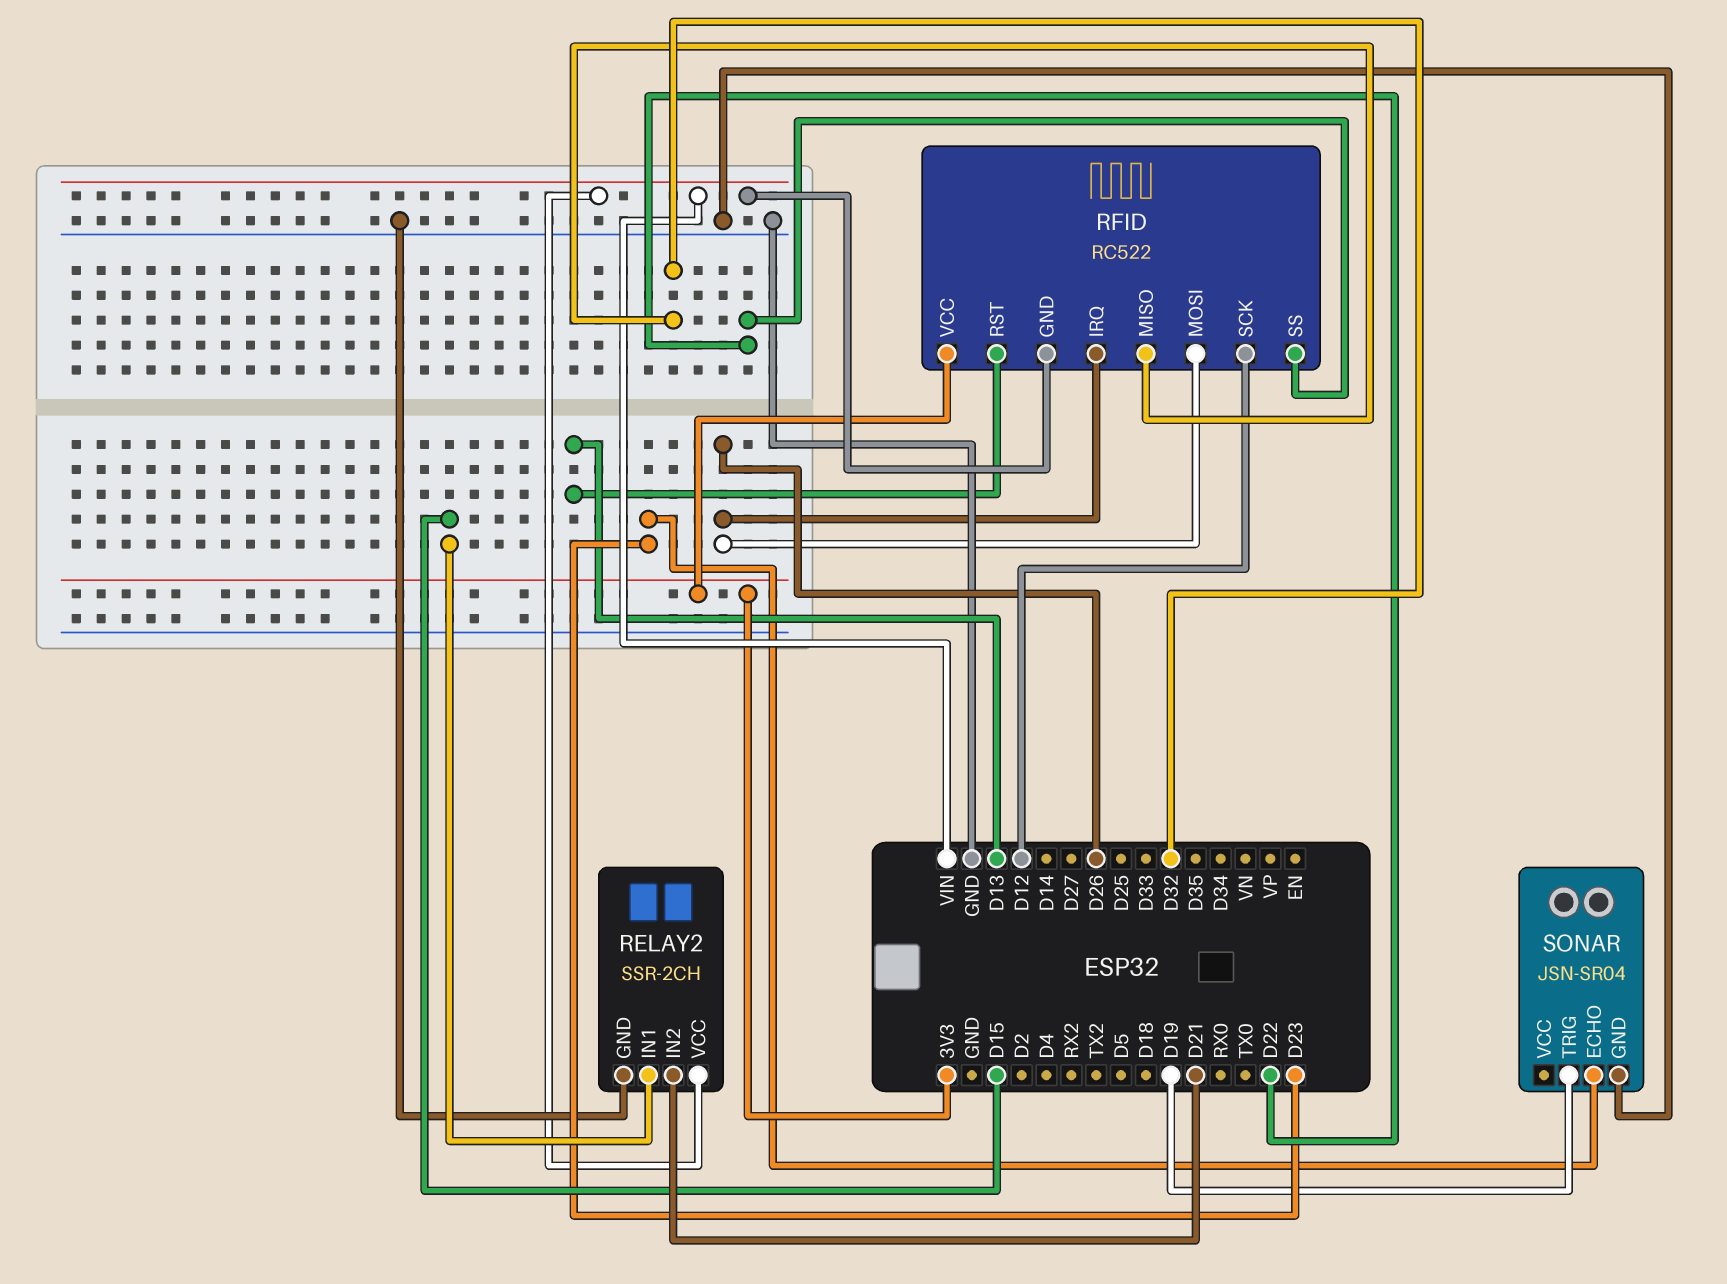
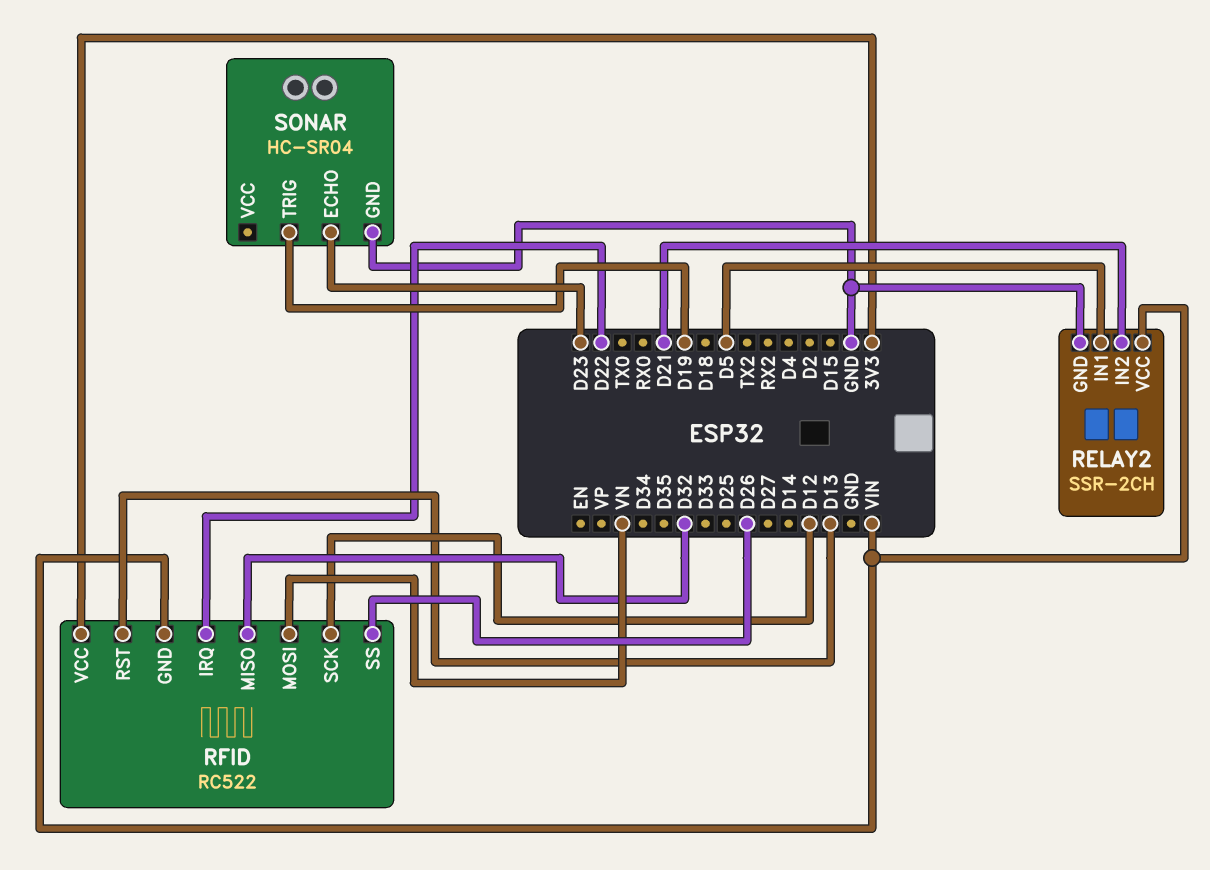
RELAY2 pin IN1: D15 -> D5
RFID pin IRQ: D26 -> D22
RFID pin MOSI: D26 -> VN
RFID pin SS: D22 -> D26
SONAR: JSN-SR04 -> HC-SR04

